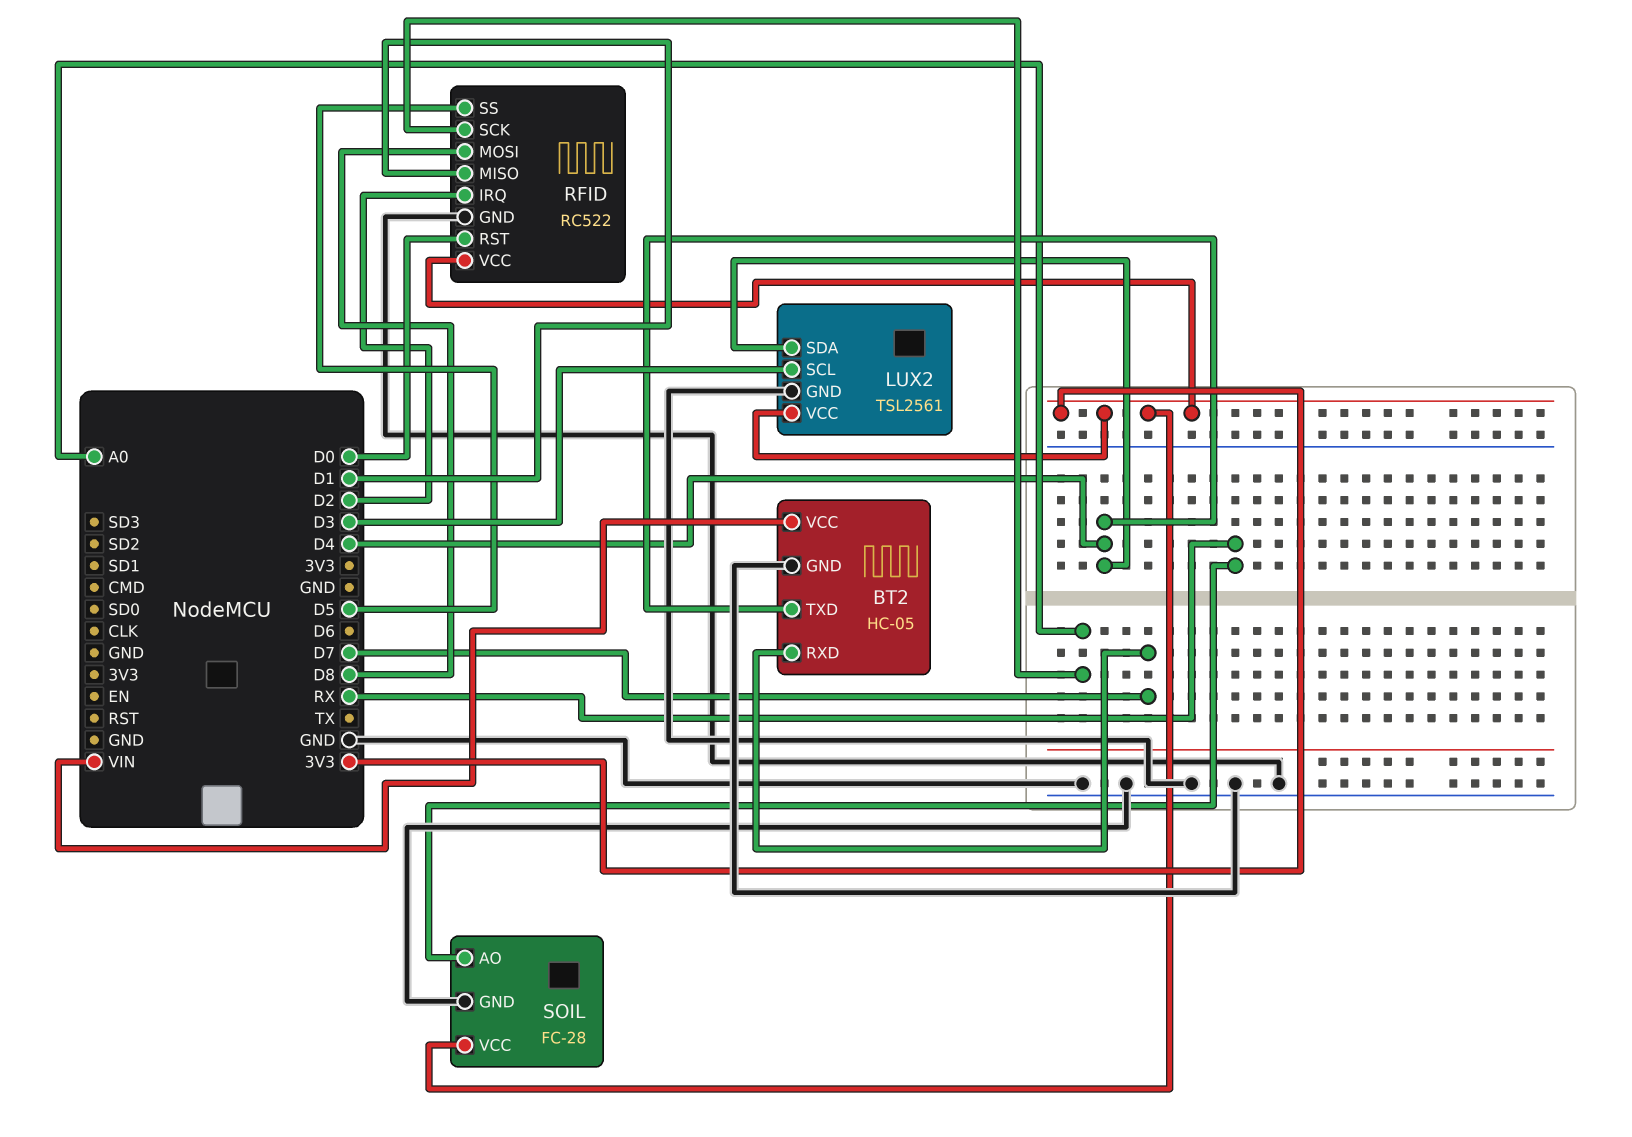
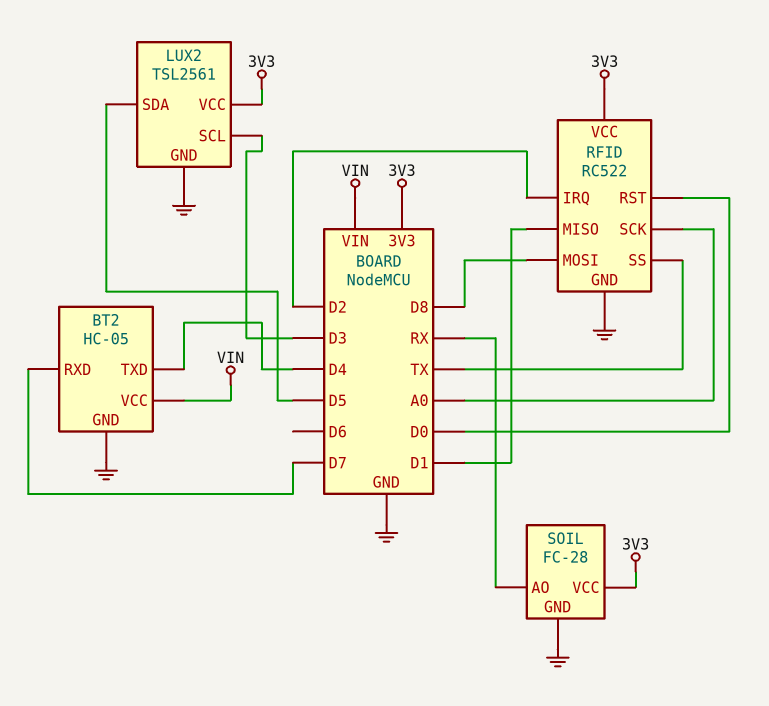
LUX2 pin SDA: D4 -> D5
RFID pin SS: D5 -> TX

